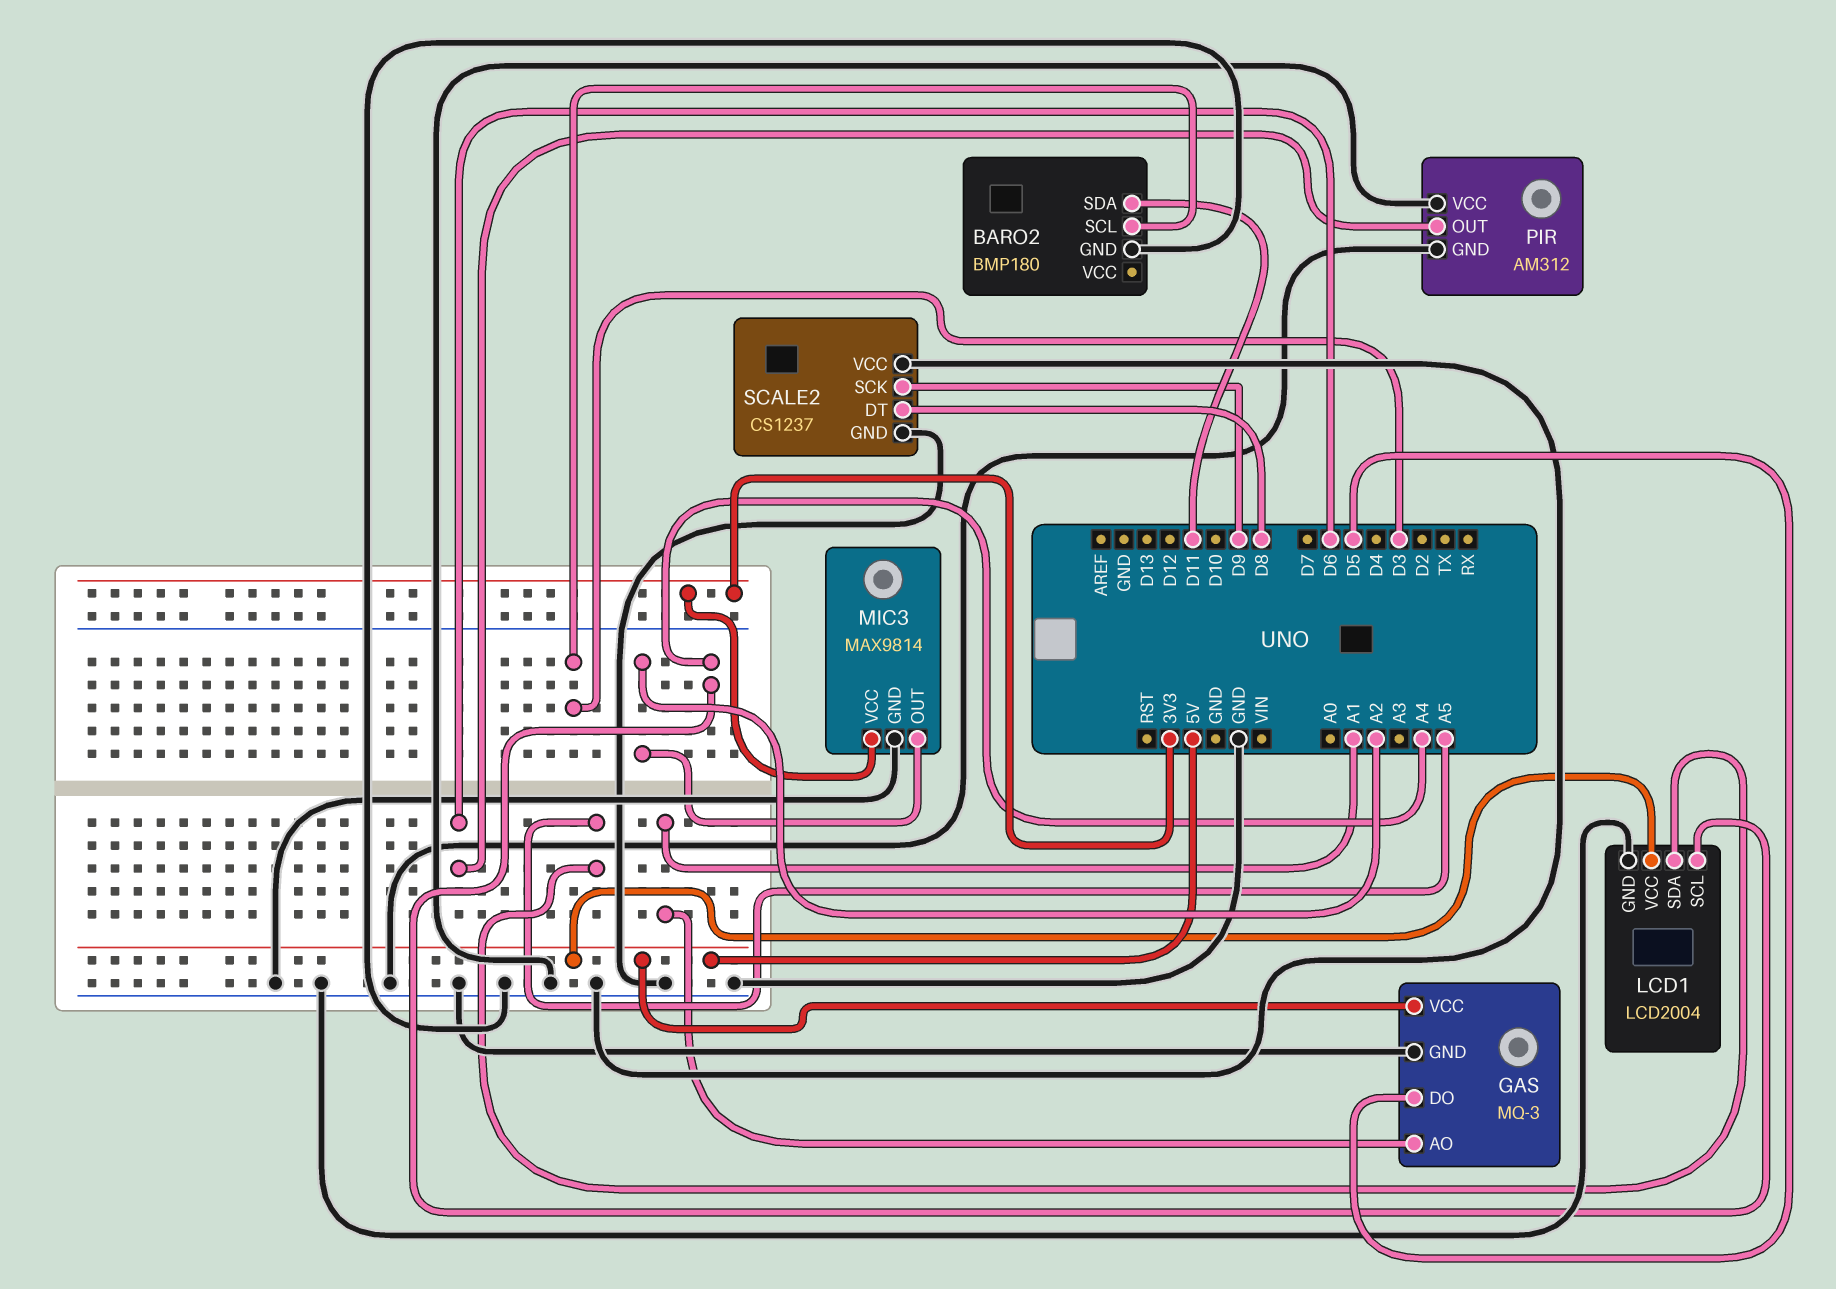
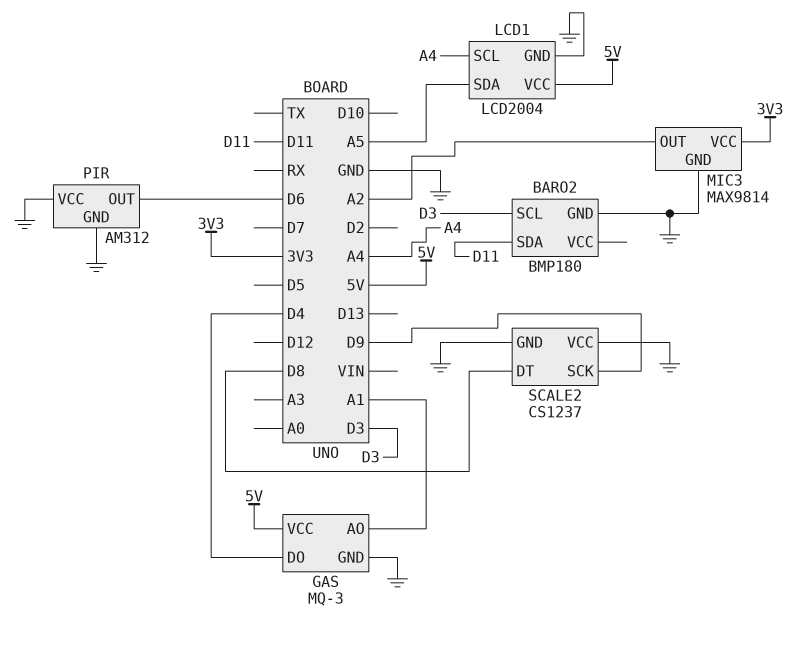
GAS pin DO: D5 -> D4

